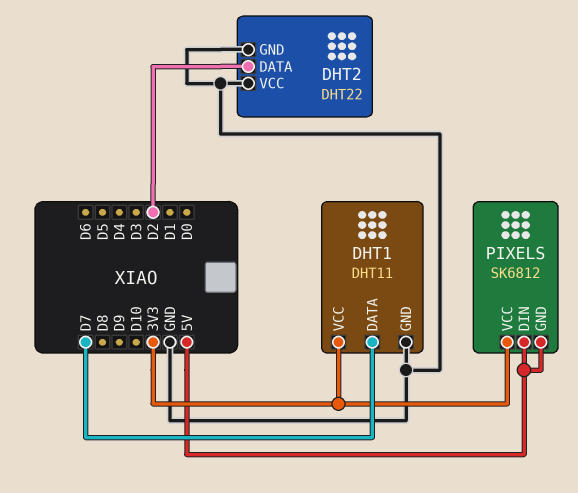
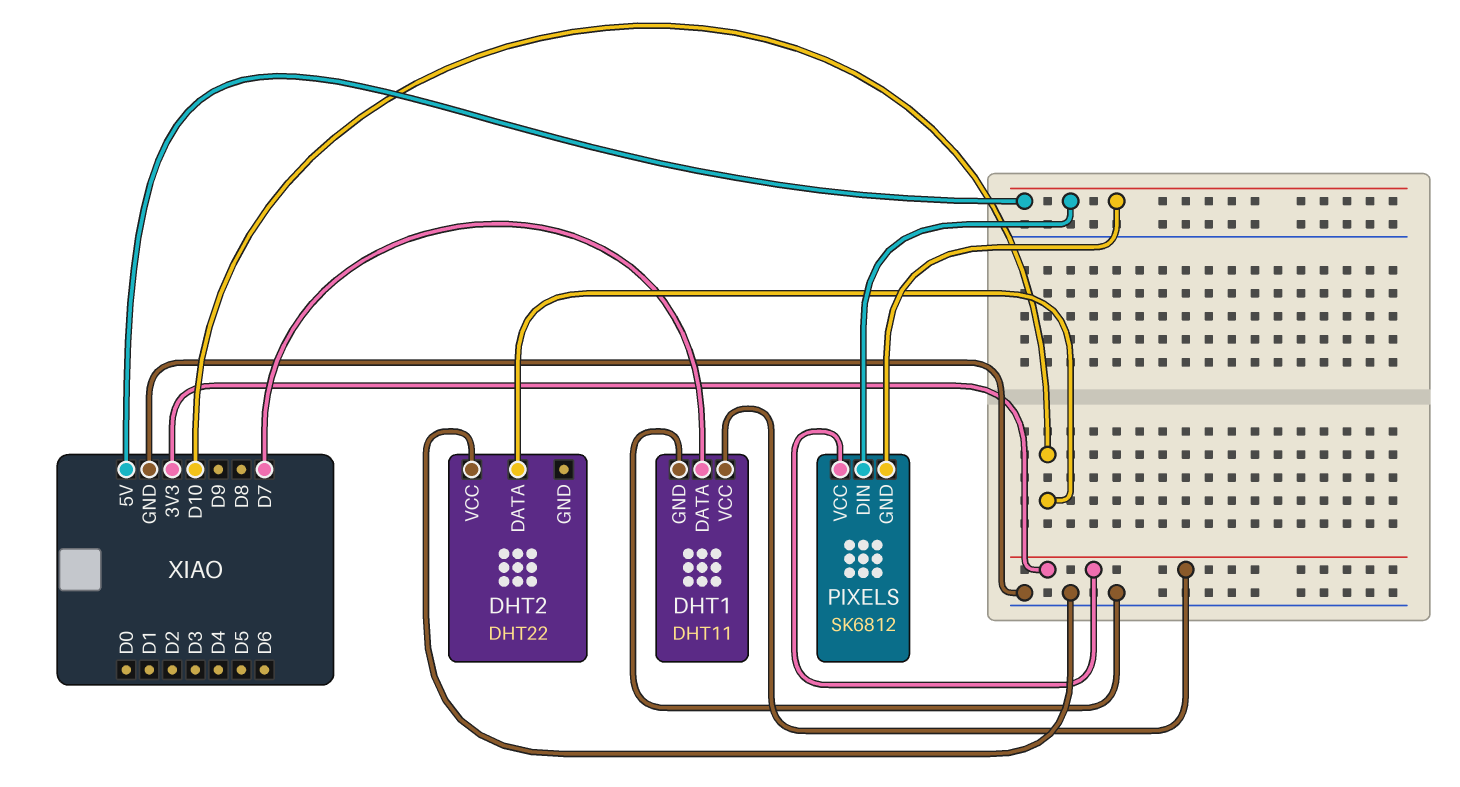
DHT2 pin DATA: D2 -> D10
DHT2 pin GND: GND -> none

